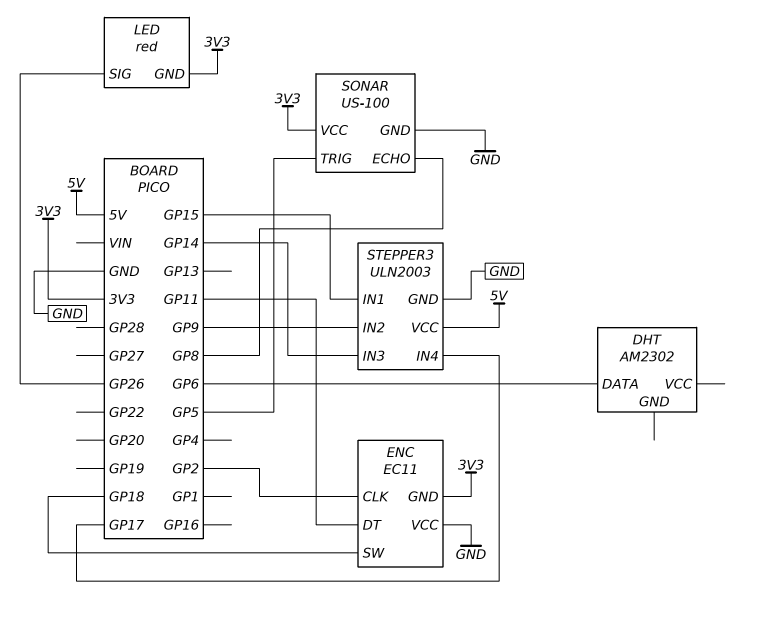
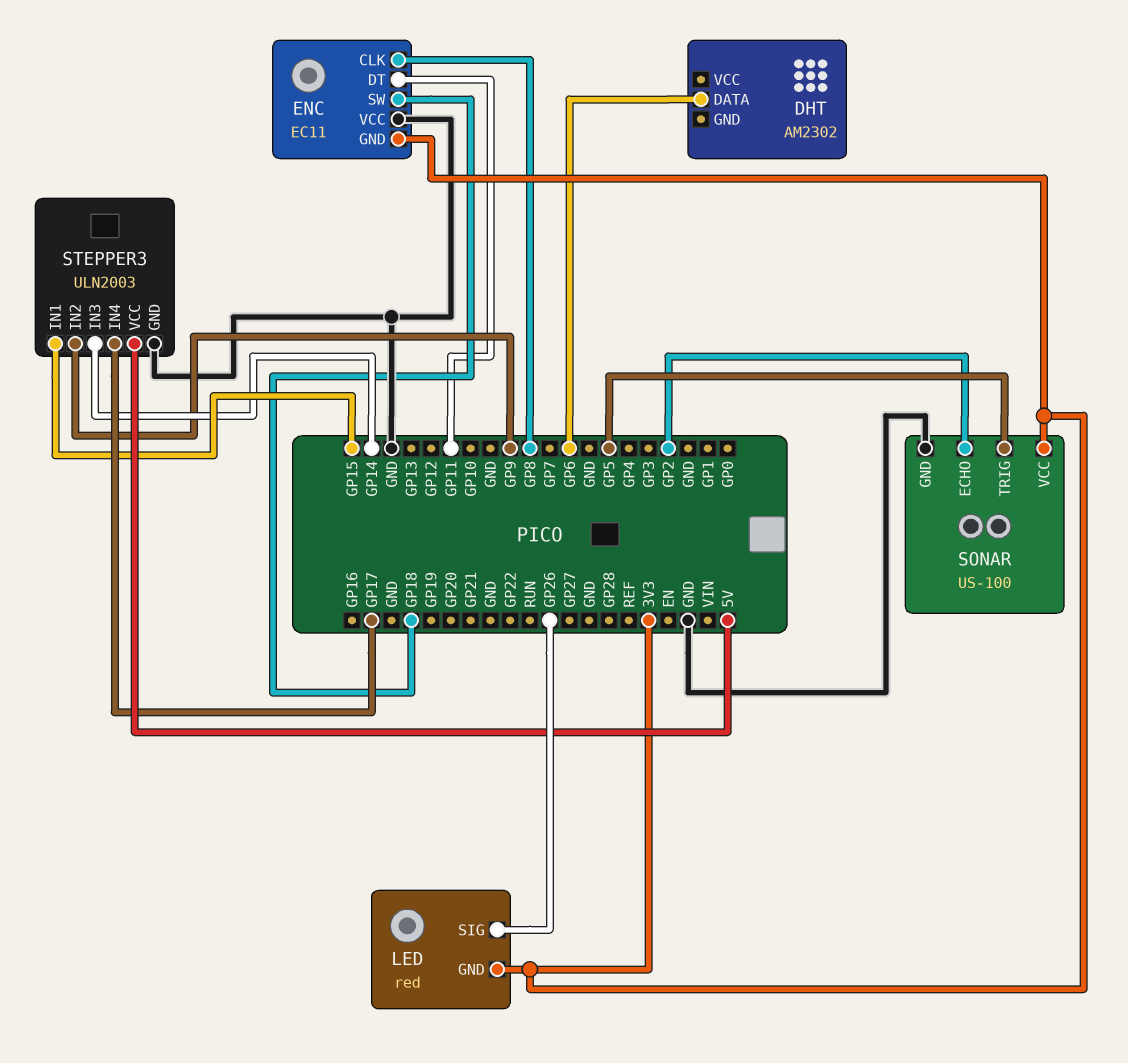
ENC pin CLK: GP2 -> GP8
SONAR pin ECHO: GP8 -> GP2

